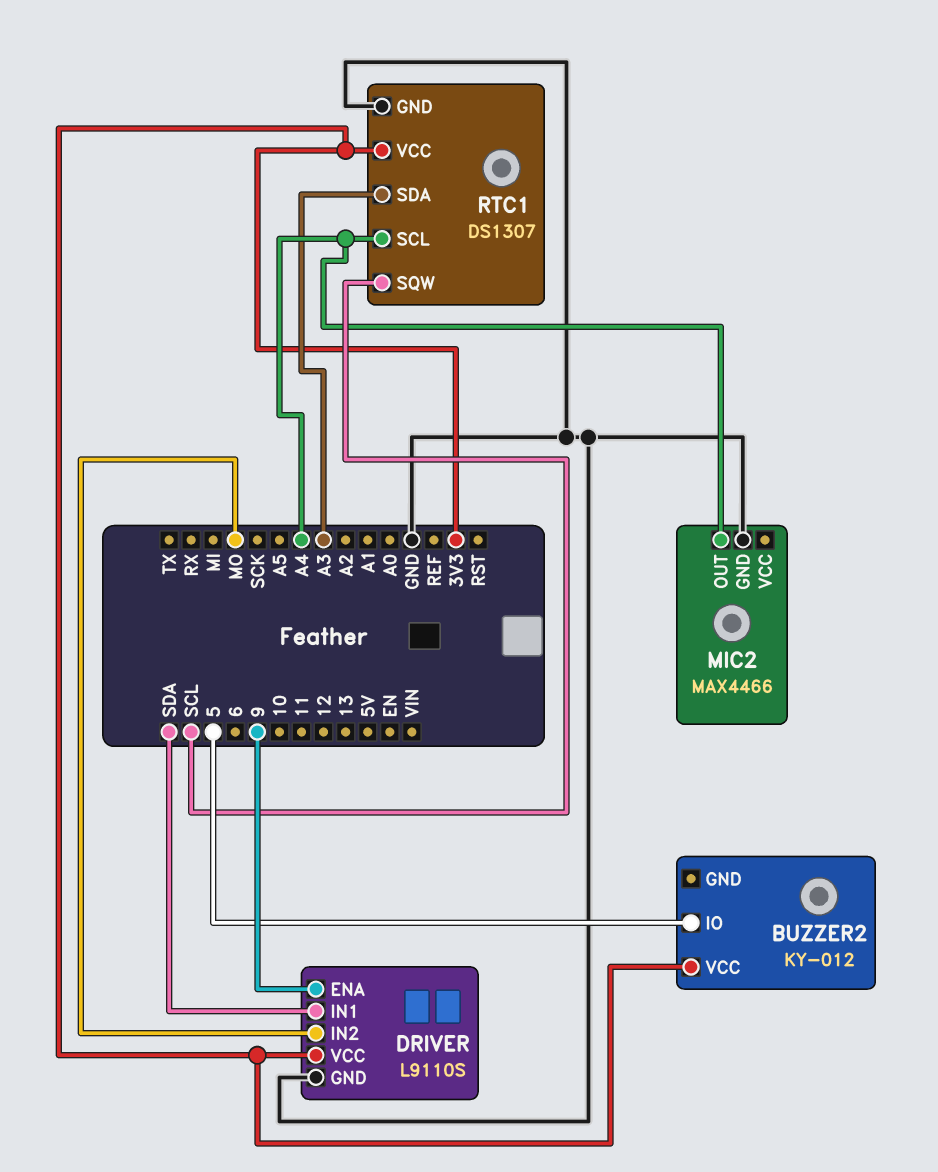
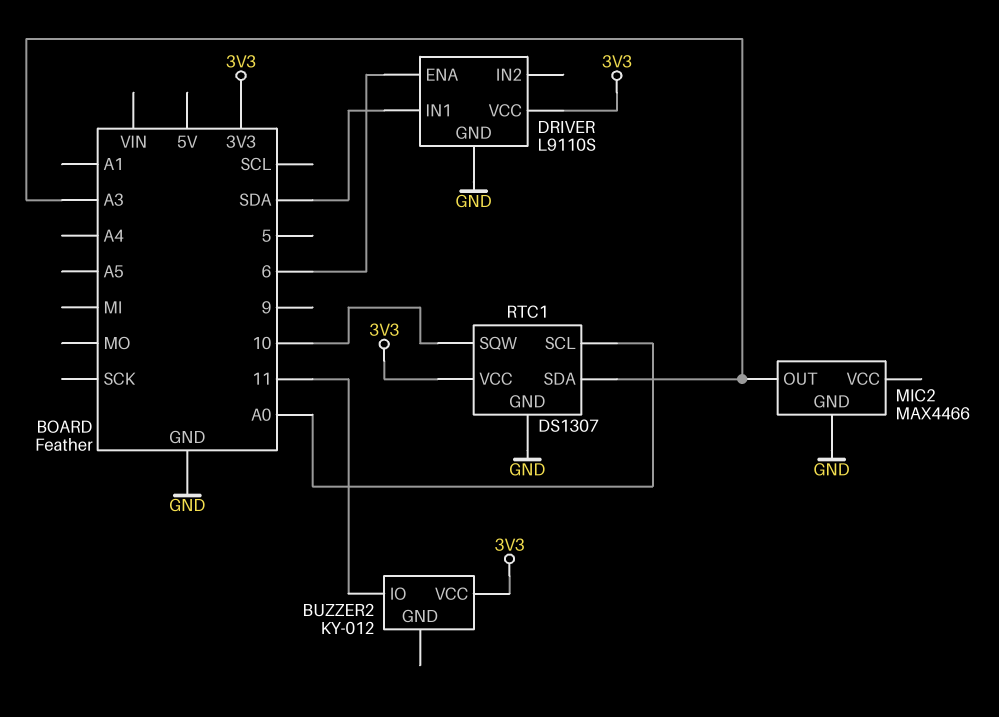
BUZZER2 pin IO: 5 -> 11
DRIVER pin ENA: 9 -> 6
DRIVER pin IN2: MO -> none
MIC2 pin OUT: A4 -> A3
RTC1 pin SCL: A4 -> A0
RTC1 pin SQW: SCL -> 10

